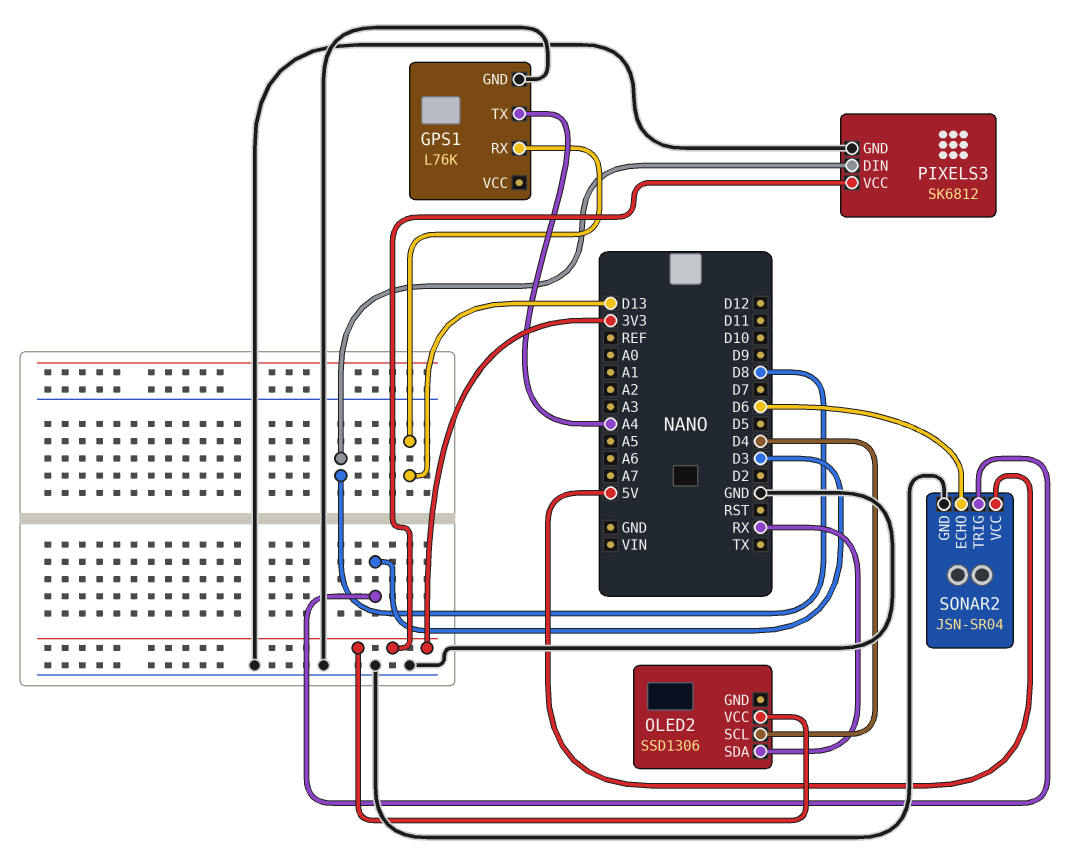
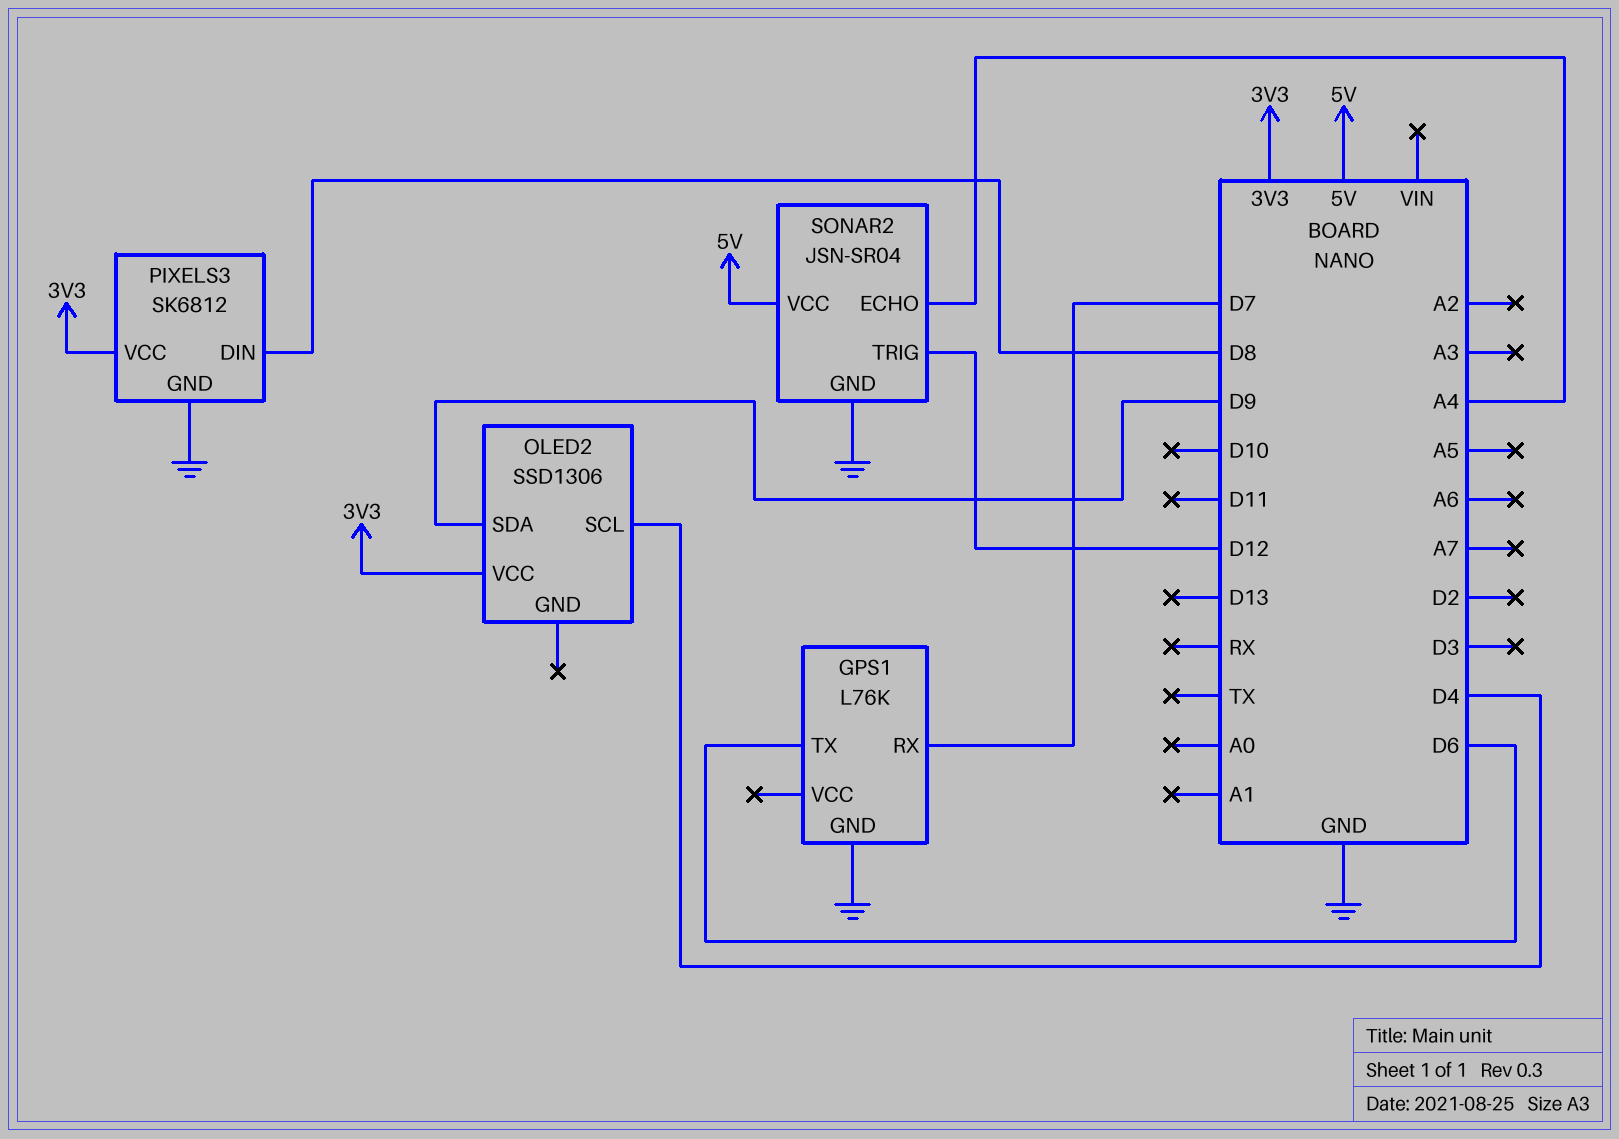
GPS1 pin RX: D13 -> D7
GPS1 pin TX: A4 -> D6
OLED2 pin SDA: RX -> D9
SONAR2 pin ECHO: D6 -> A4
SONAR2 pin TRIG: D3 -> D12

